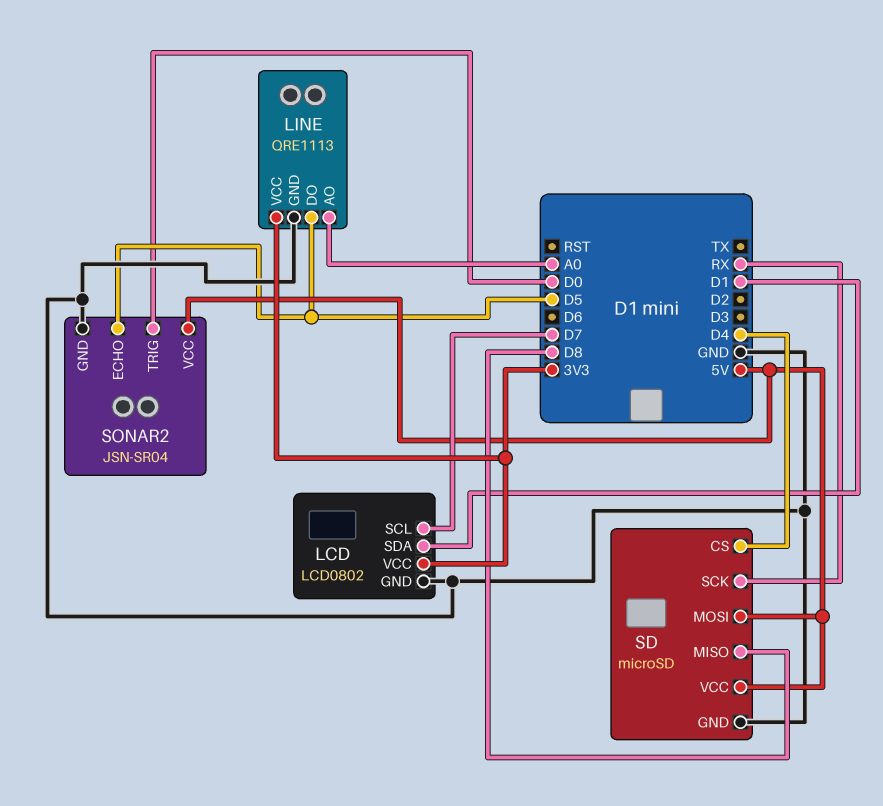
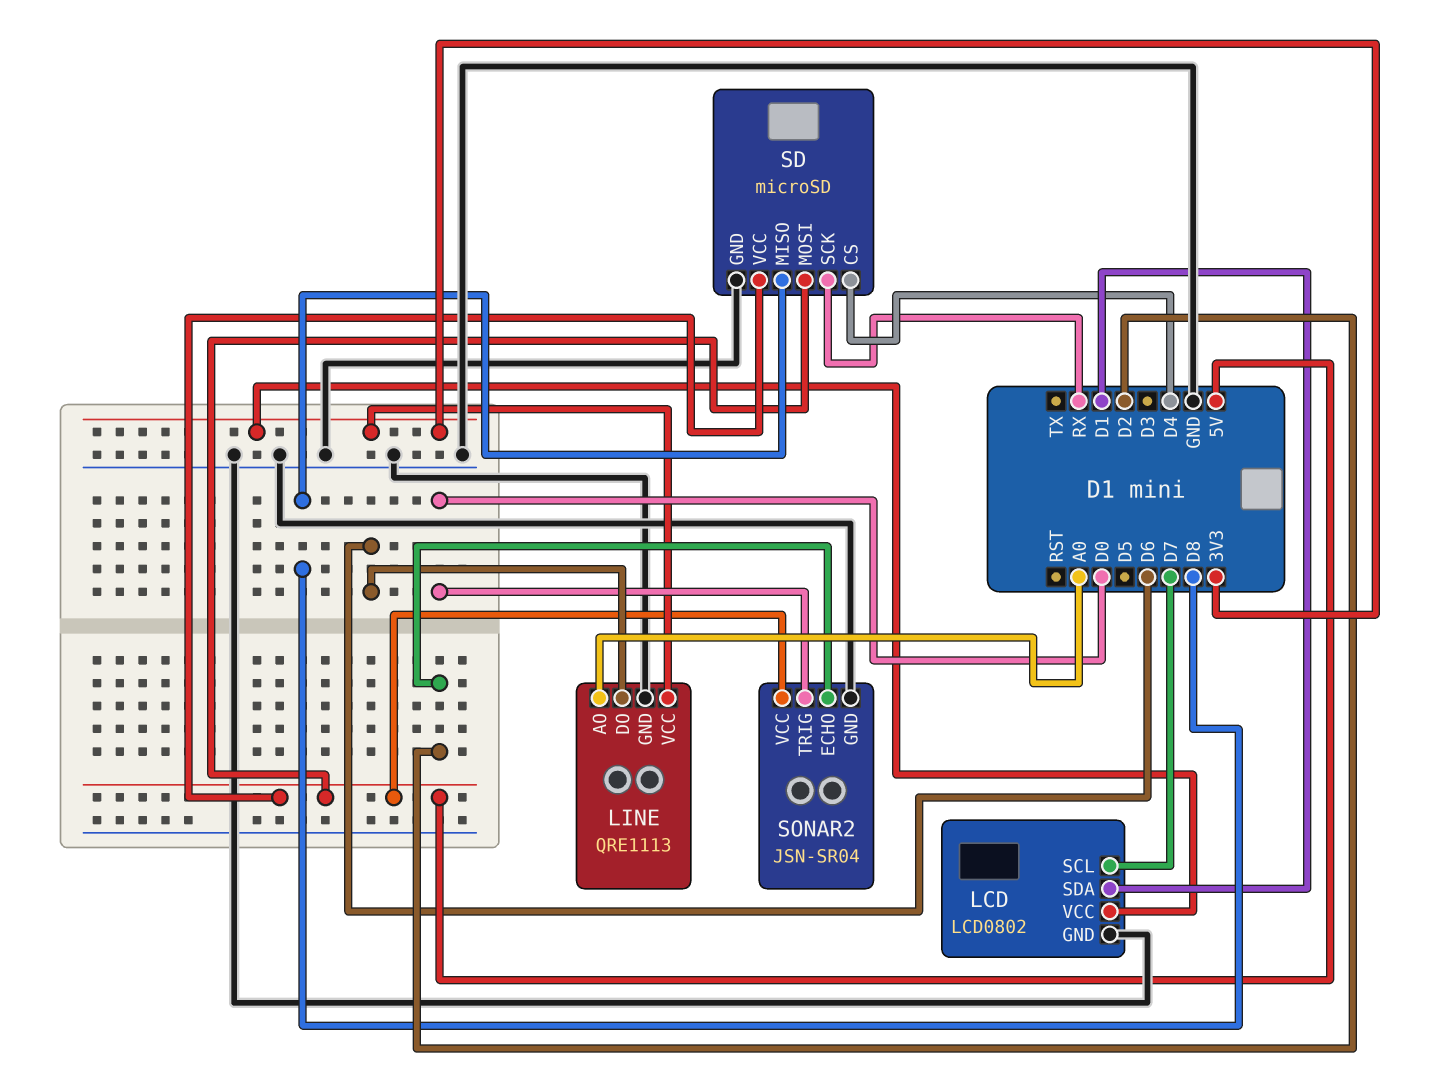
LINE pin DO: D5 -> D6
SONAR2 pin ECHO: D5 -> D2

